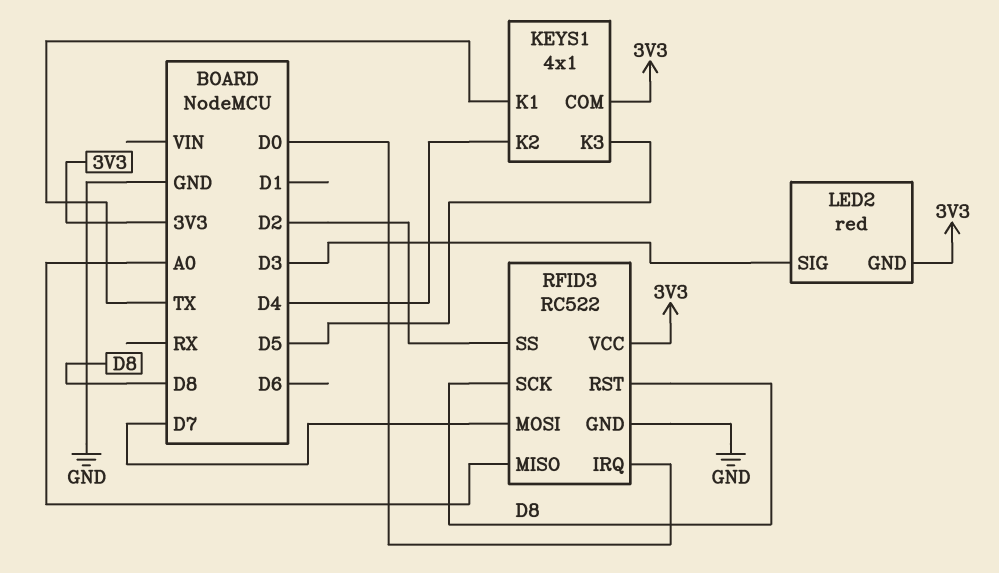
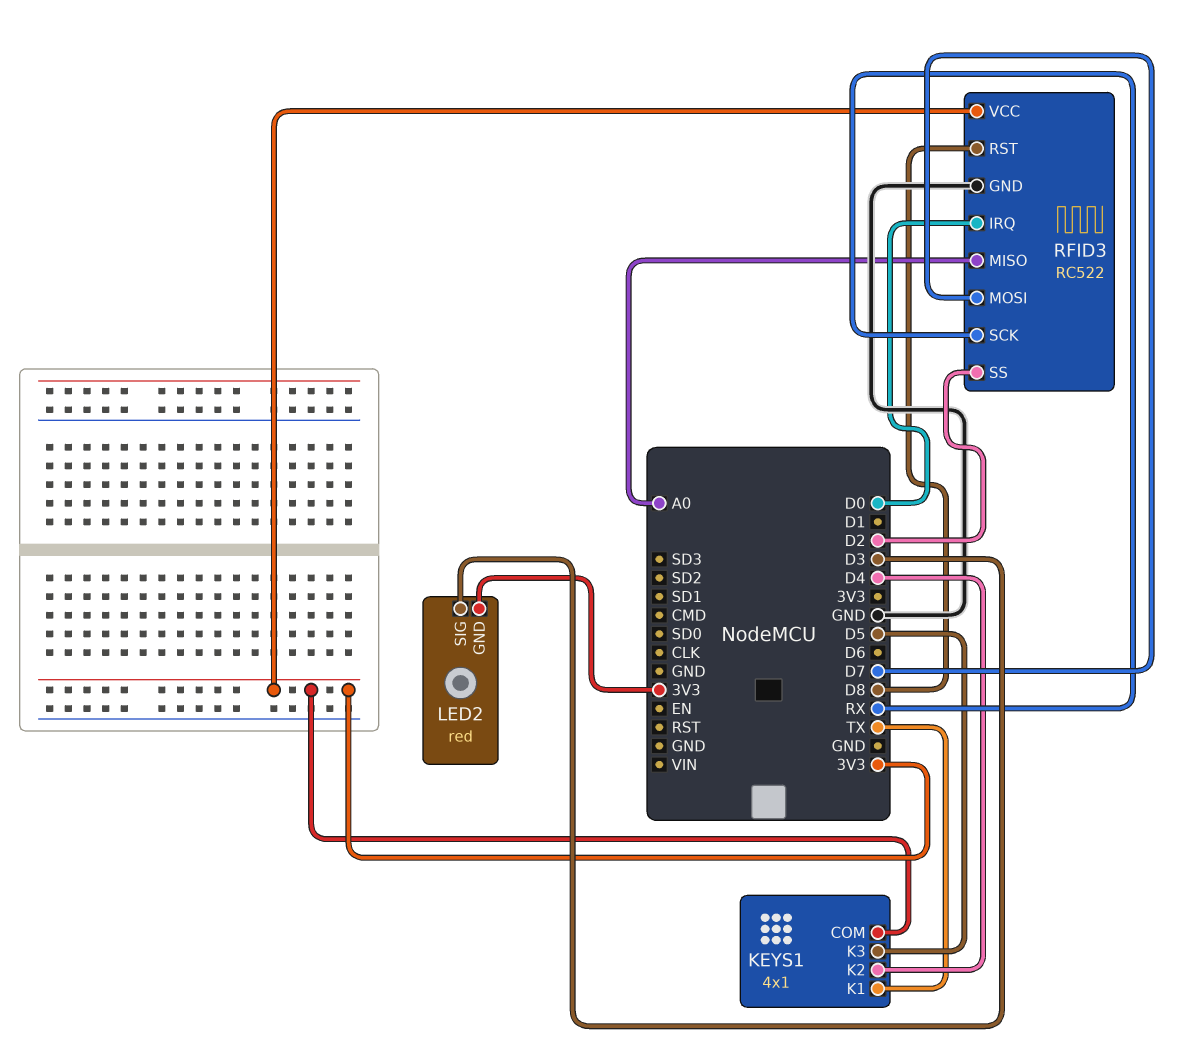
RFID3 pin SCK: D8 -> RX

